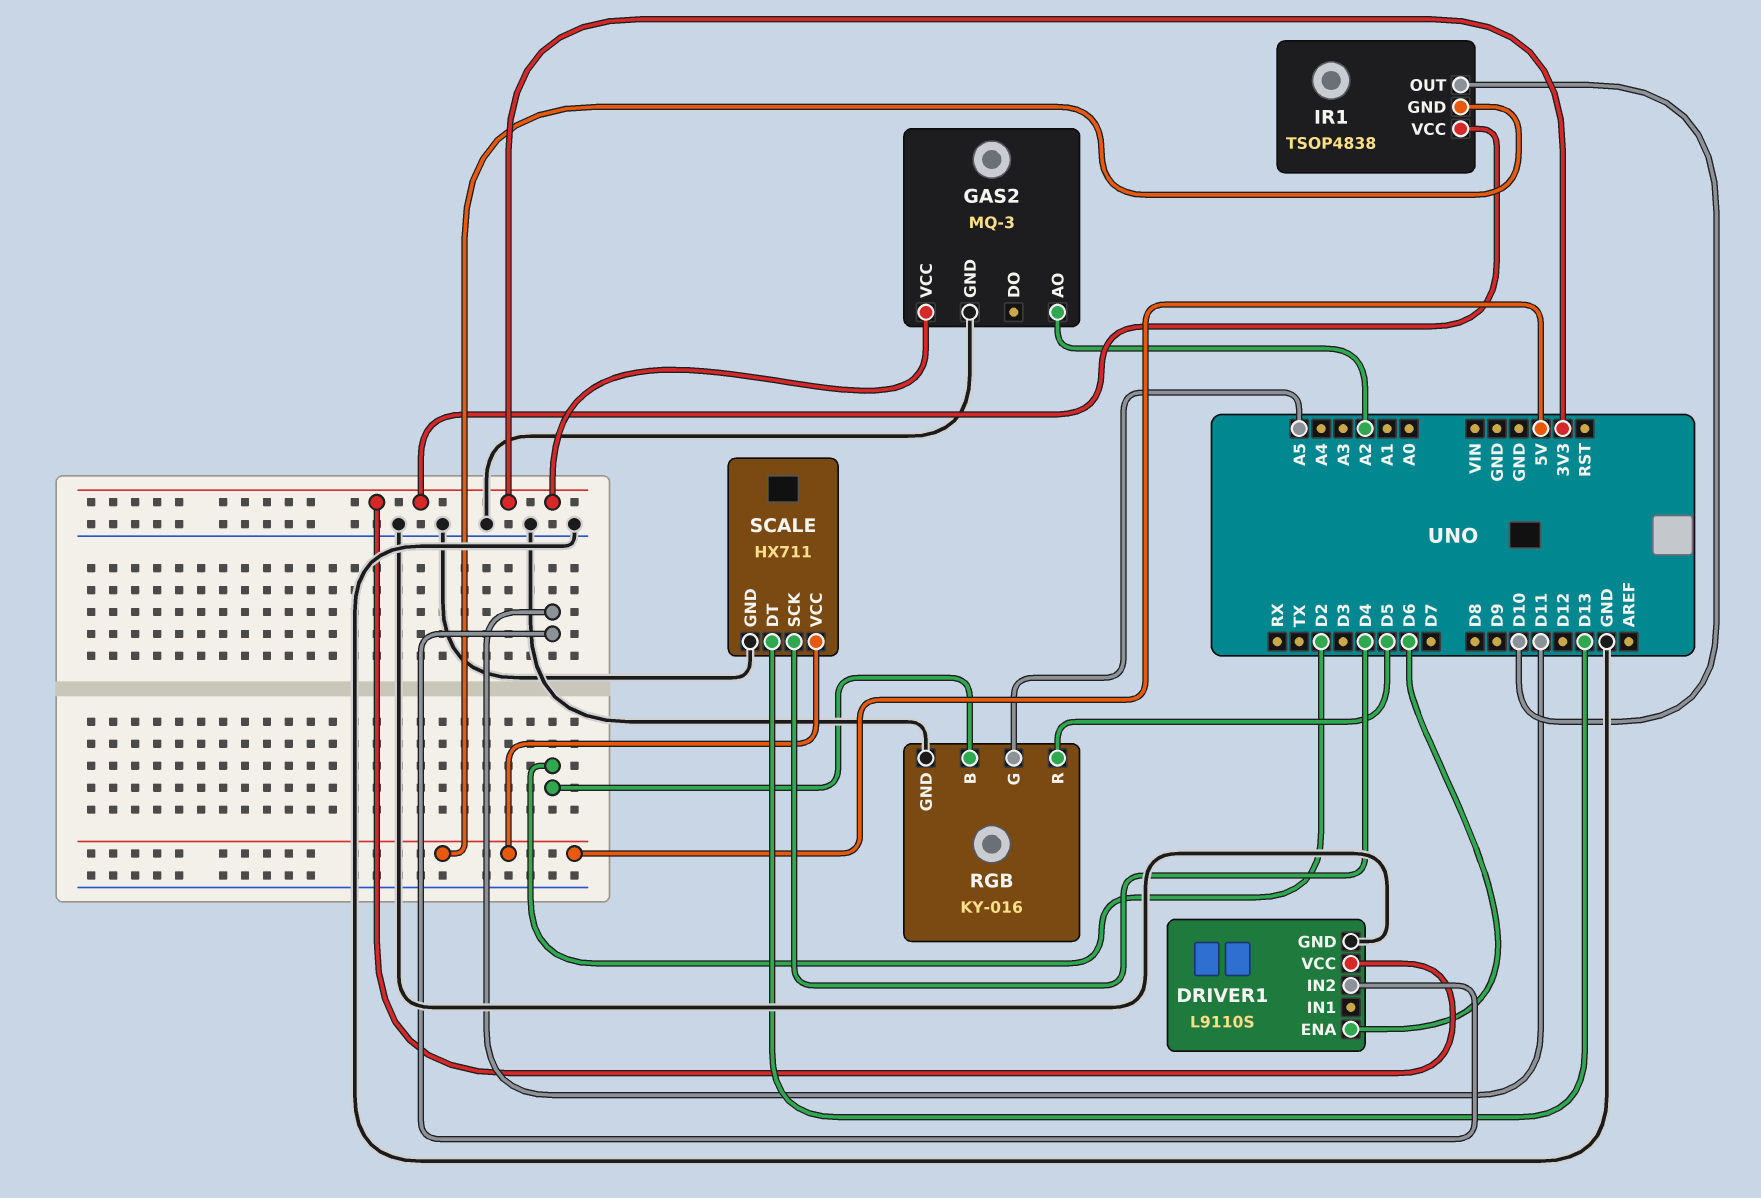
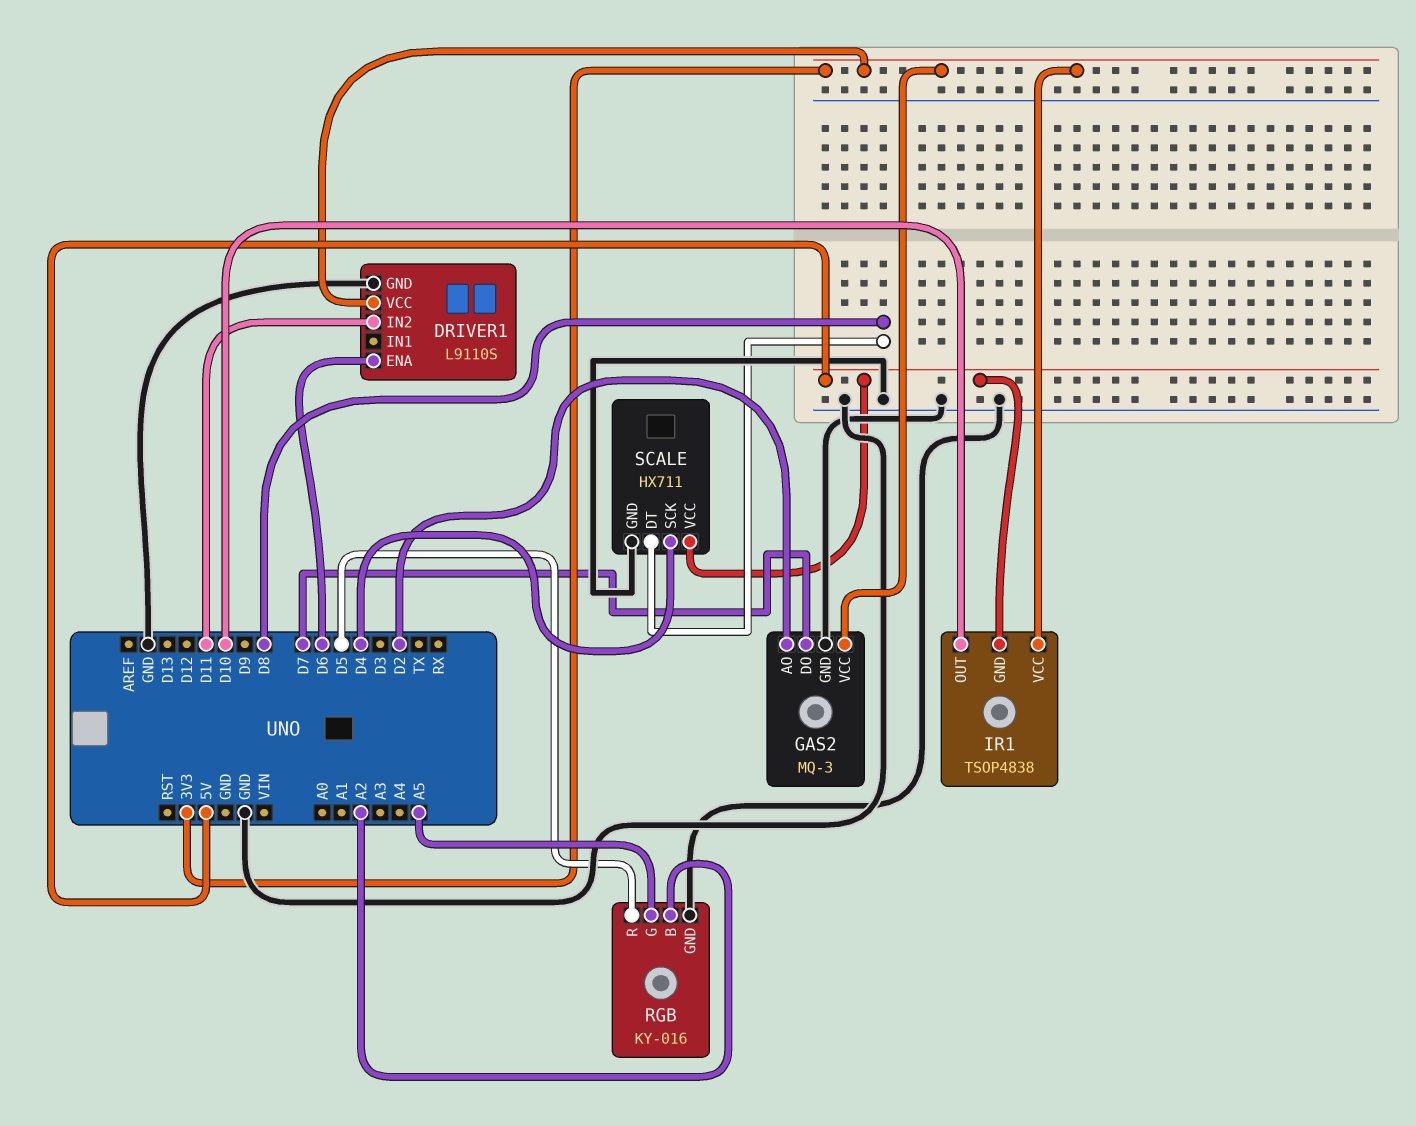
GAS2 pin AO: A2 -> D2
GAS2 pin DO: none -> D7
RGB pin B: D2 -> A2
SCALE pin DT: D13 -> D8

